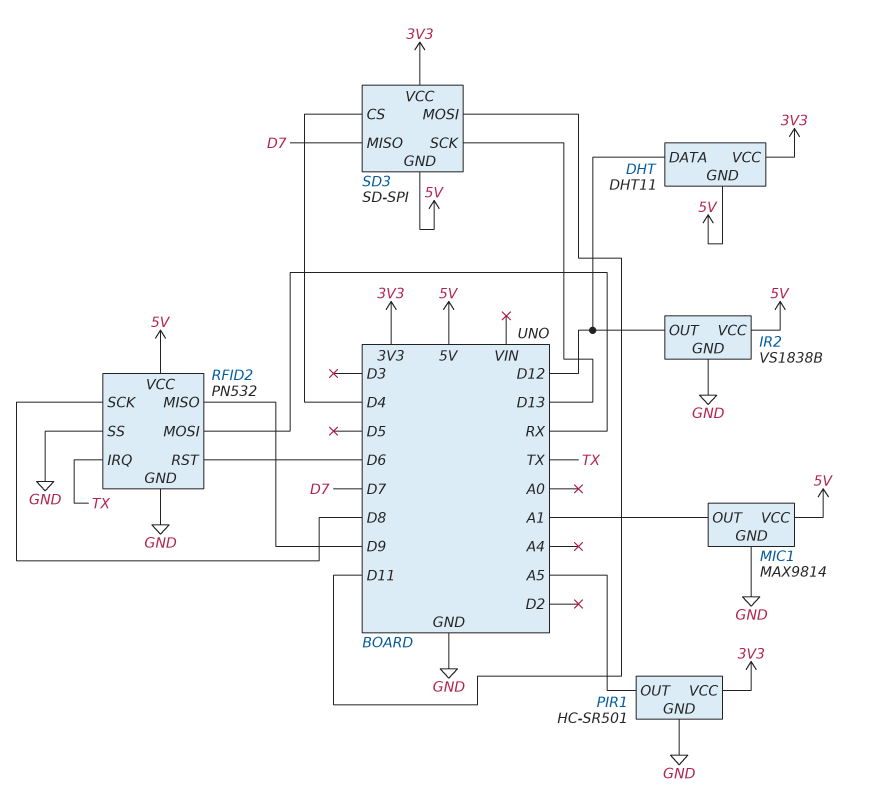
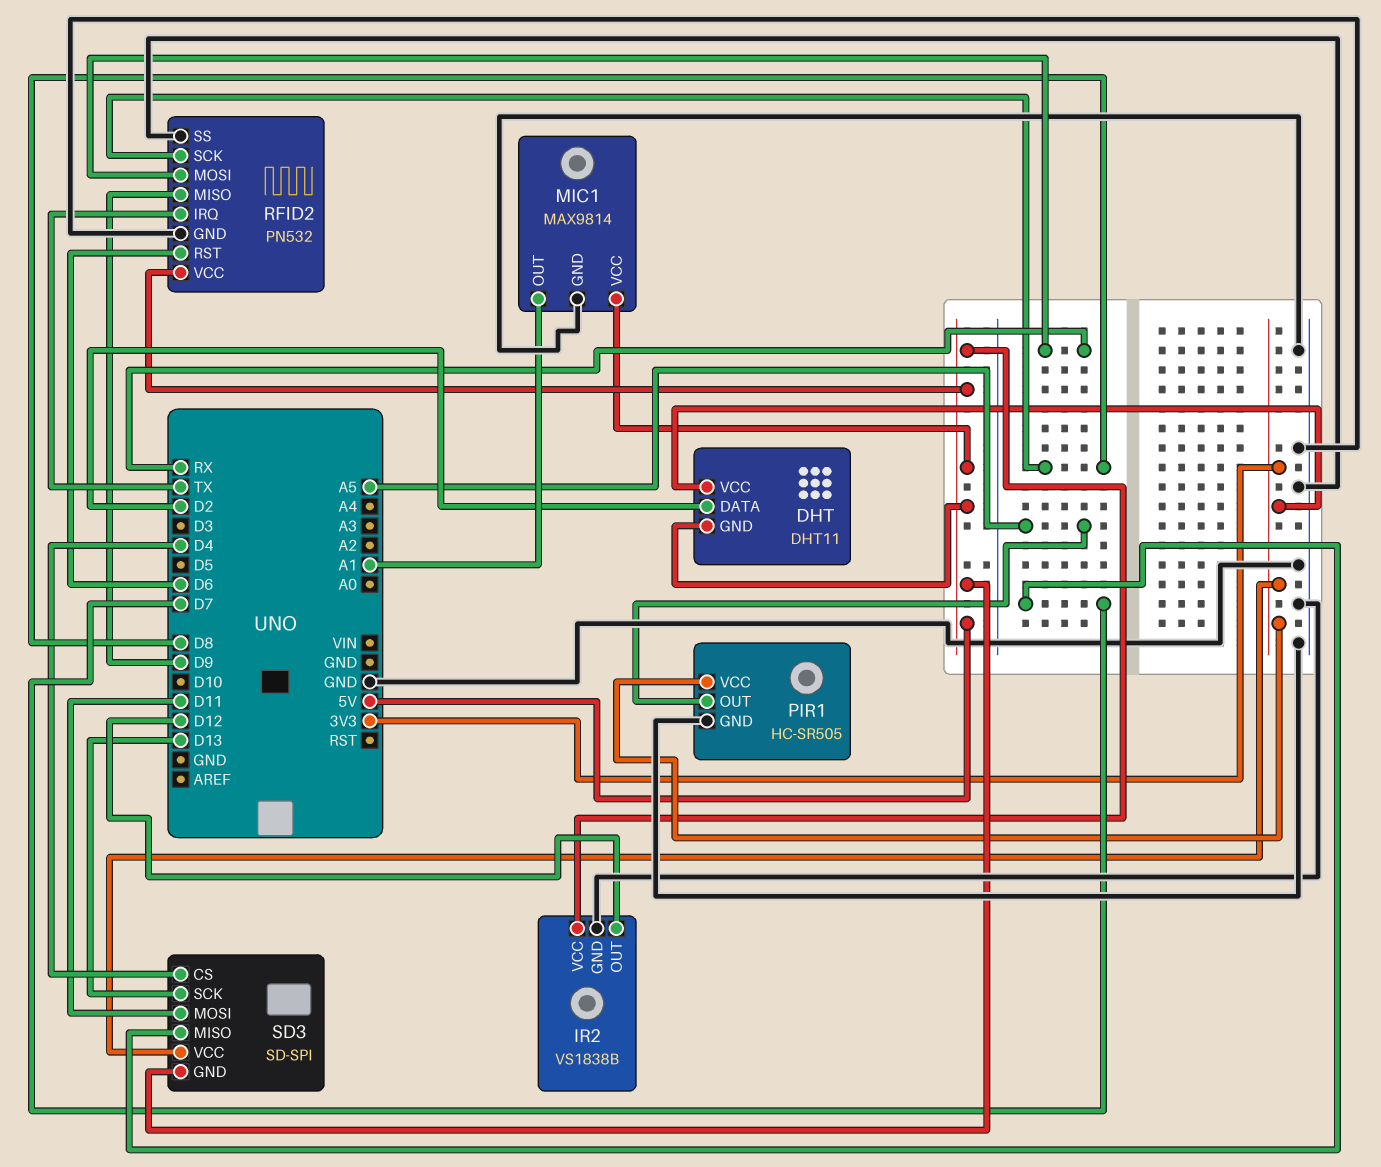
DHT pin DATA: D12 -> D2
PIR1: HC-SR501 -> HC-SR505

